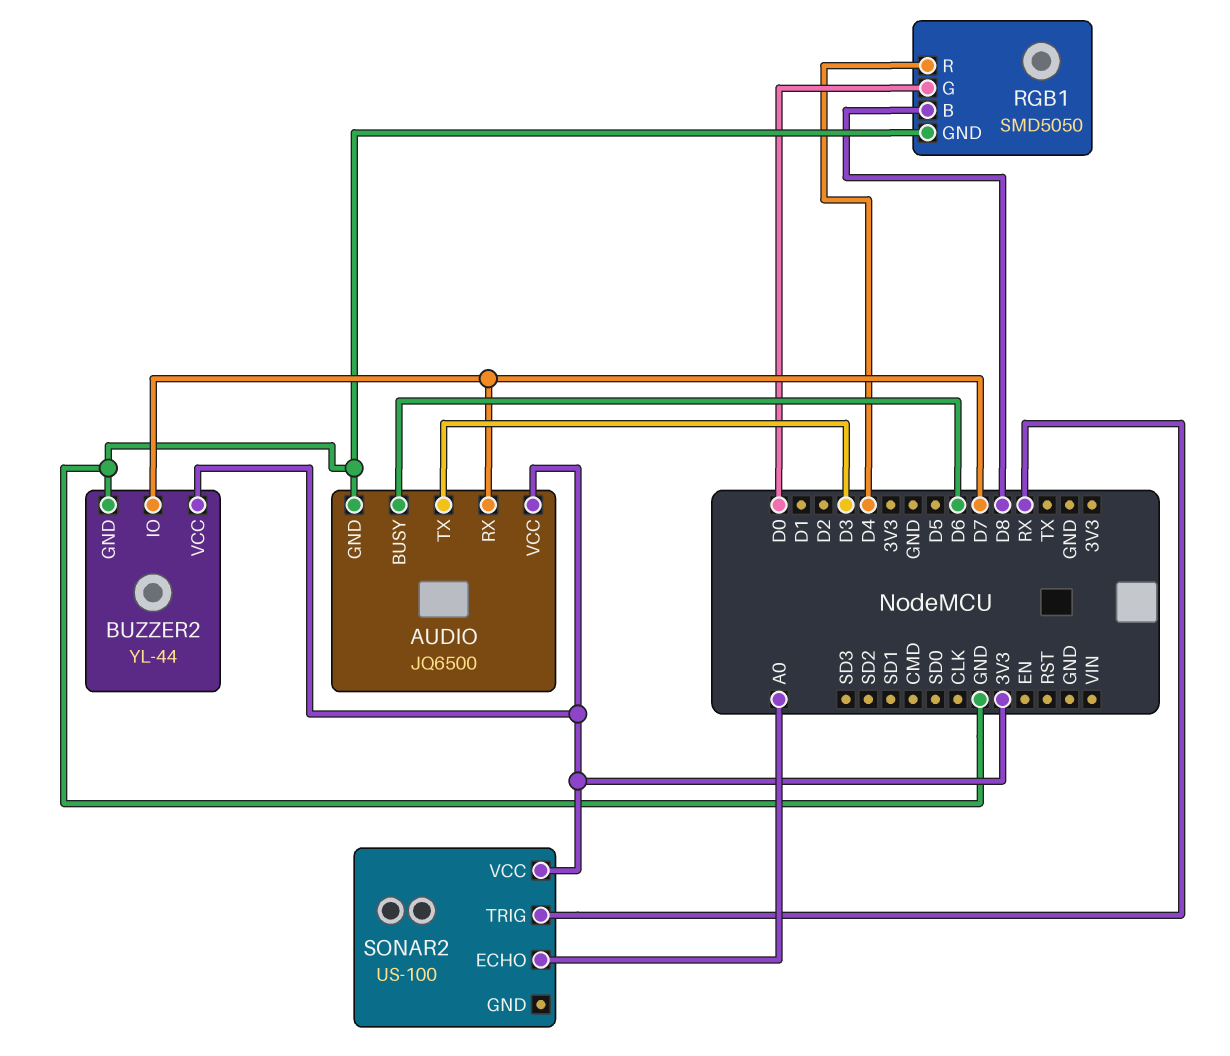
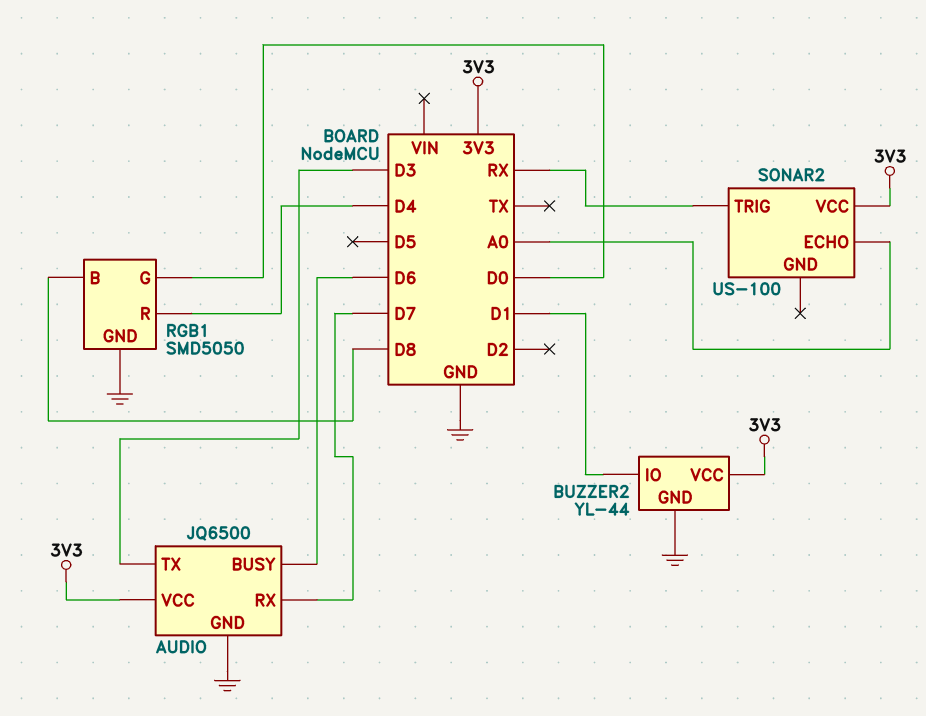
BUZZER2 pin IO: D7 -> D1

